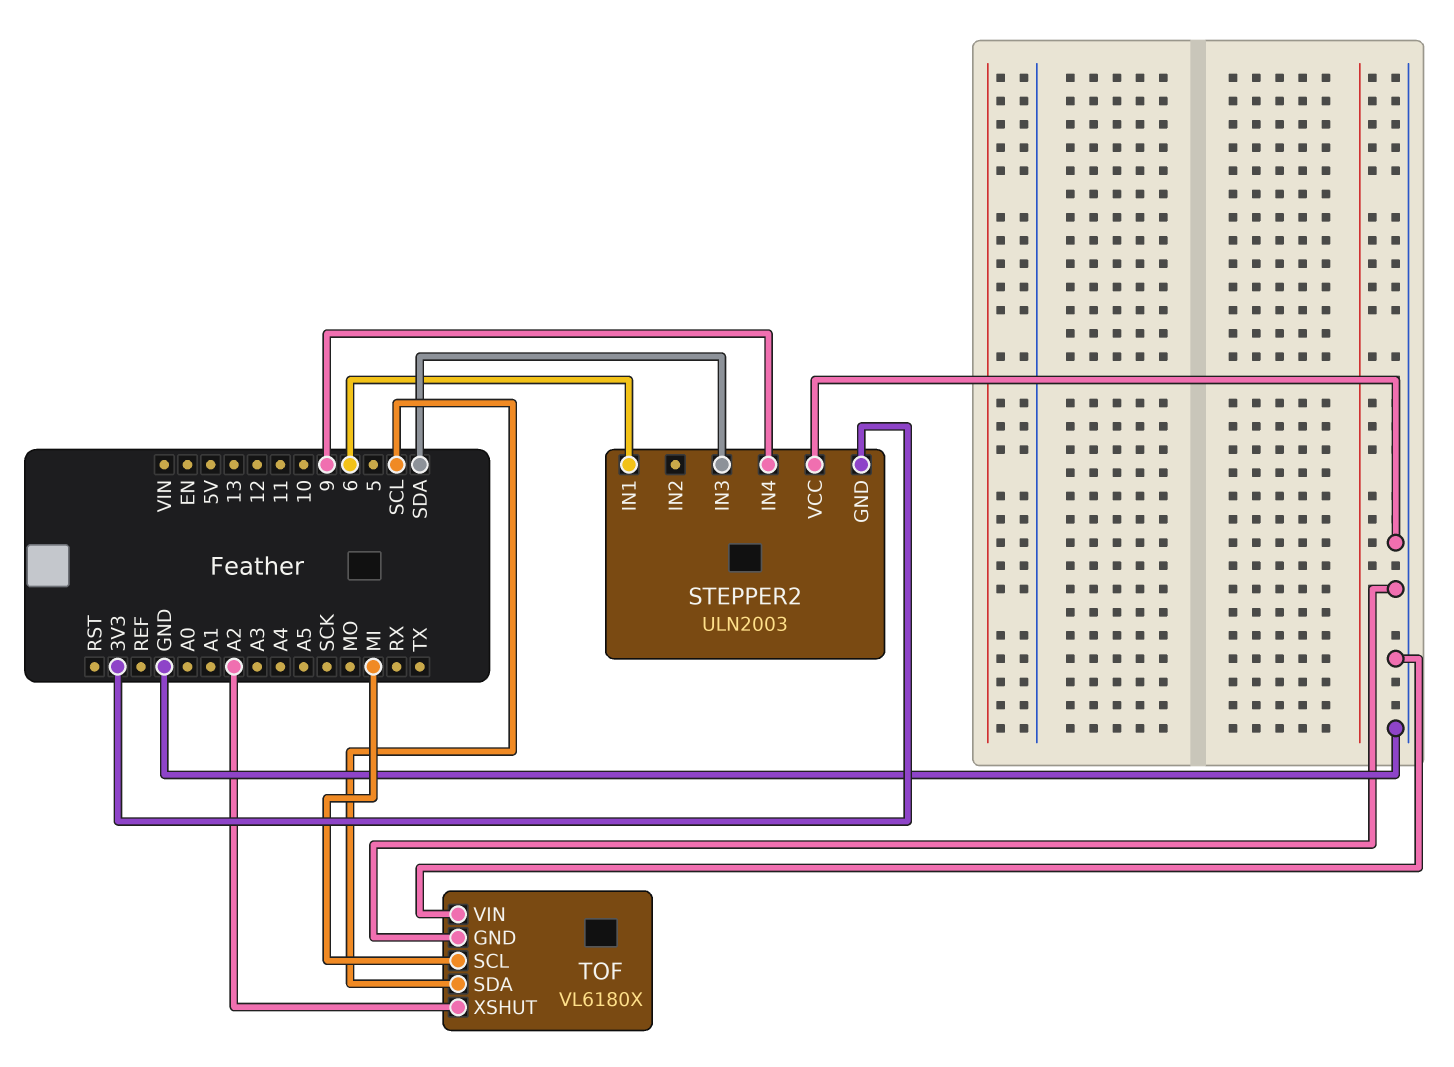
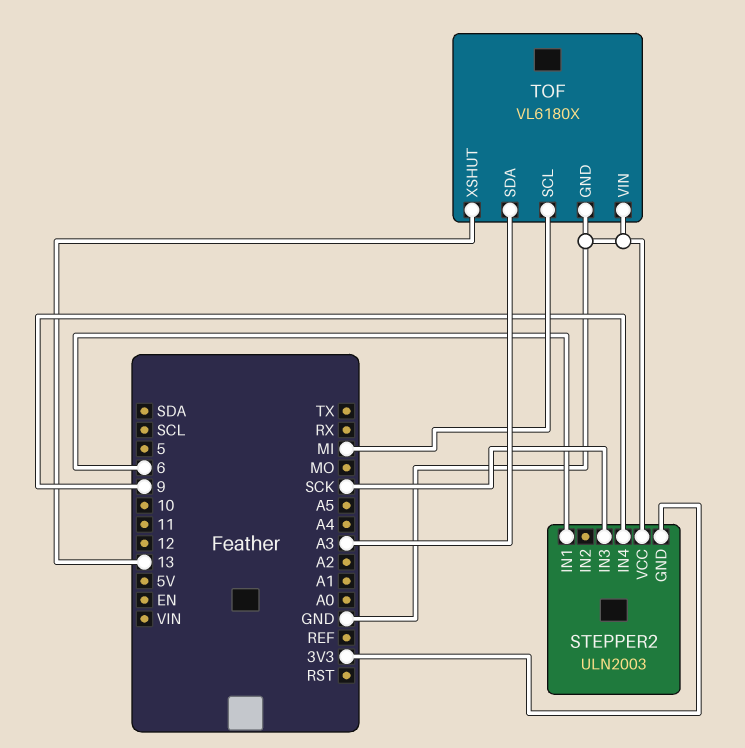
STEPPER2 pin IN3: SDA -> SCK
TOF pin SDA: SCL -> A3
TOF pin XSHUT: A2 -> 13

